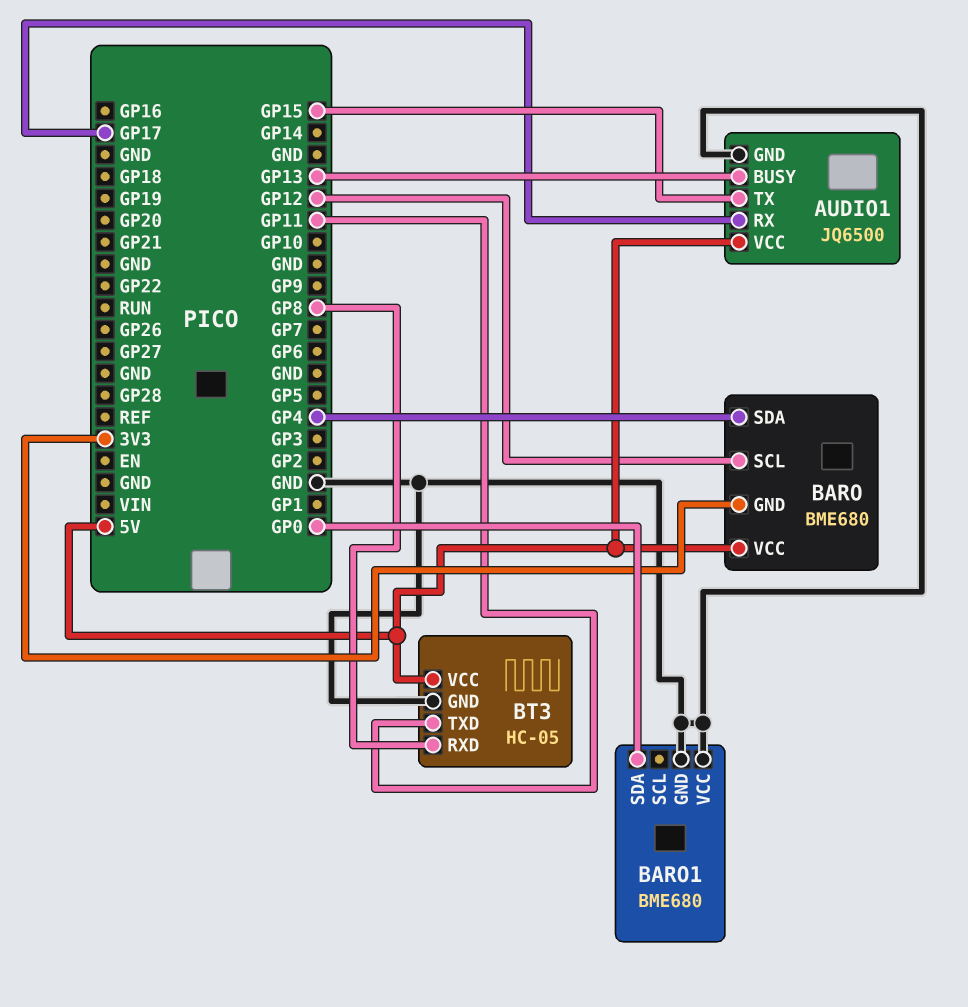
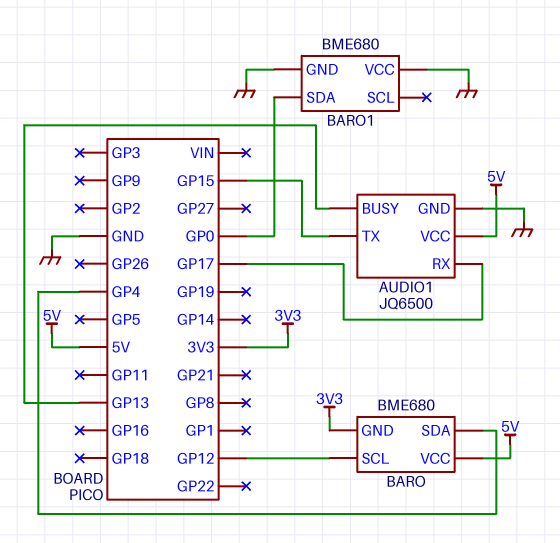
BT3: HC-05 -> none
BT3 pin GND: GND -> none
BT3 pin RXD: GP8 -> none
BT3 pin TXD: GP11 -> none
BT3 pin VCC: 5V -> none

